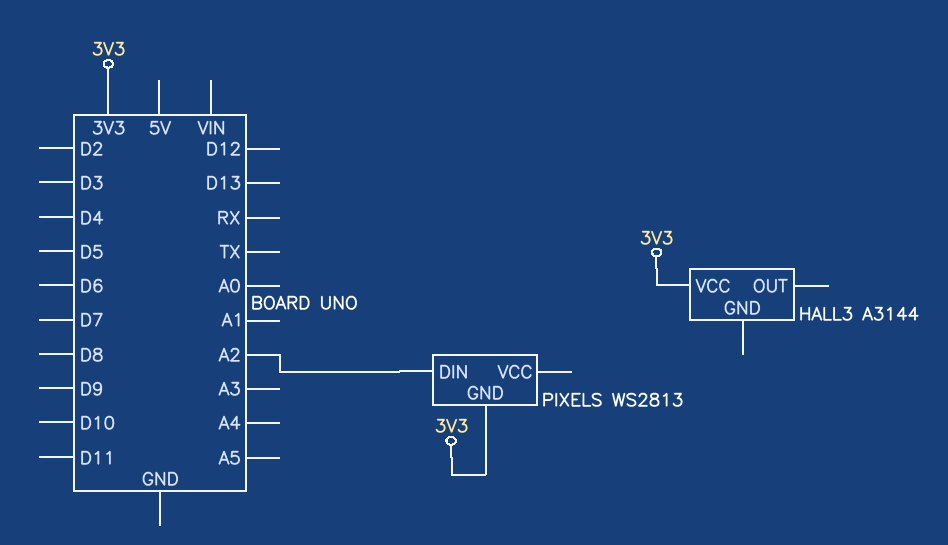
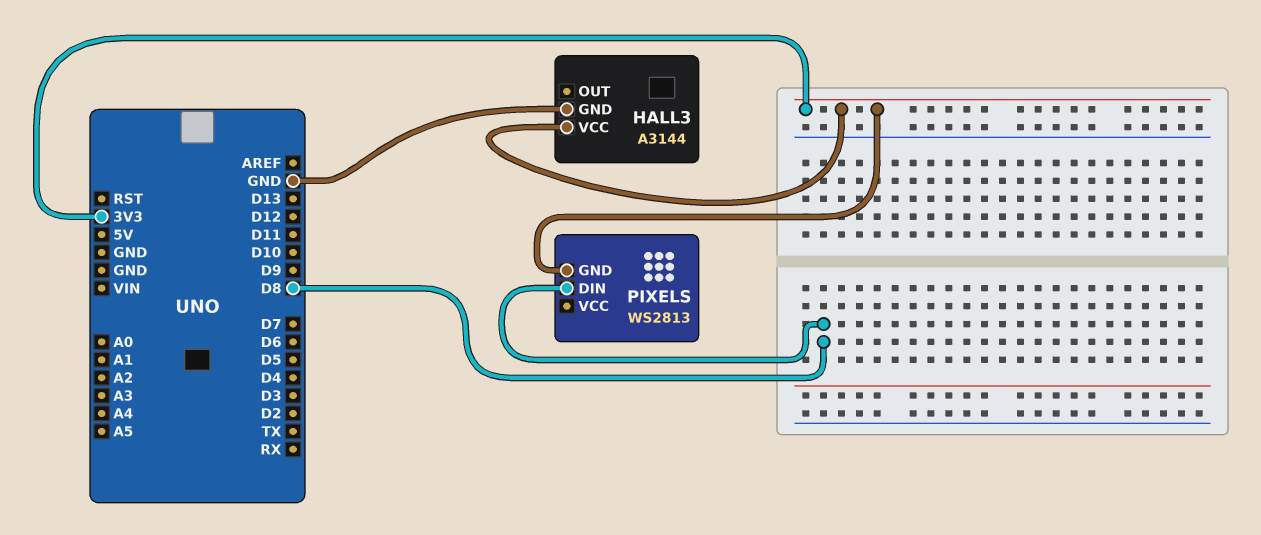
HALL3 pin GND: none -> GND
PIXELS pin DIN: A2 -> D8

